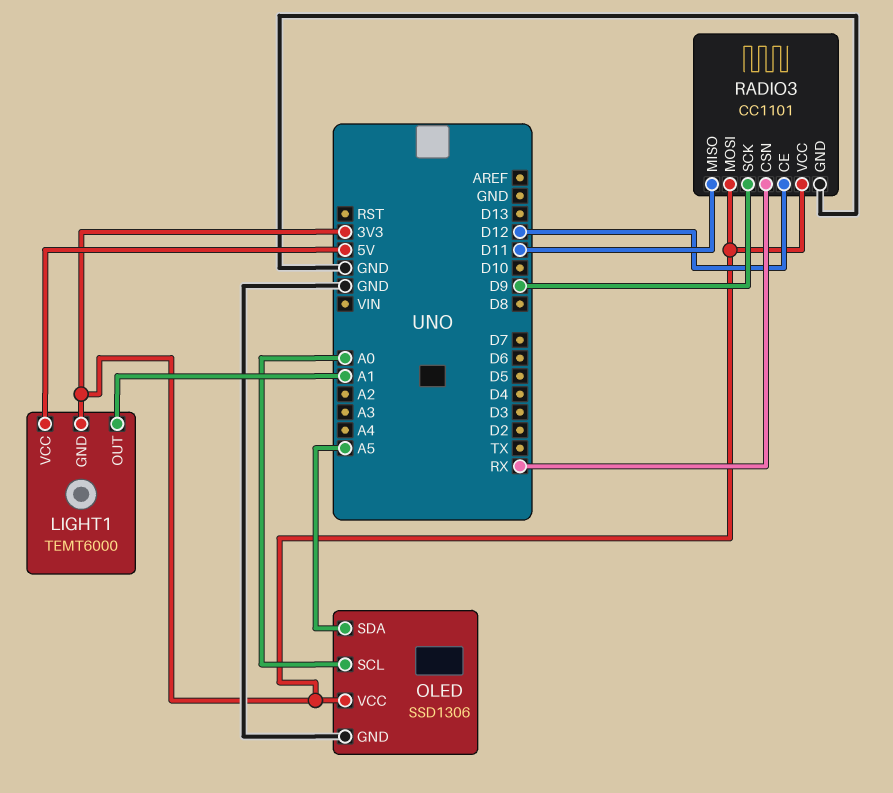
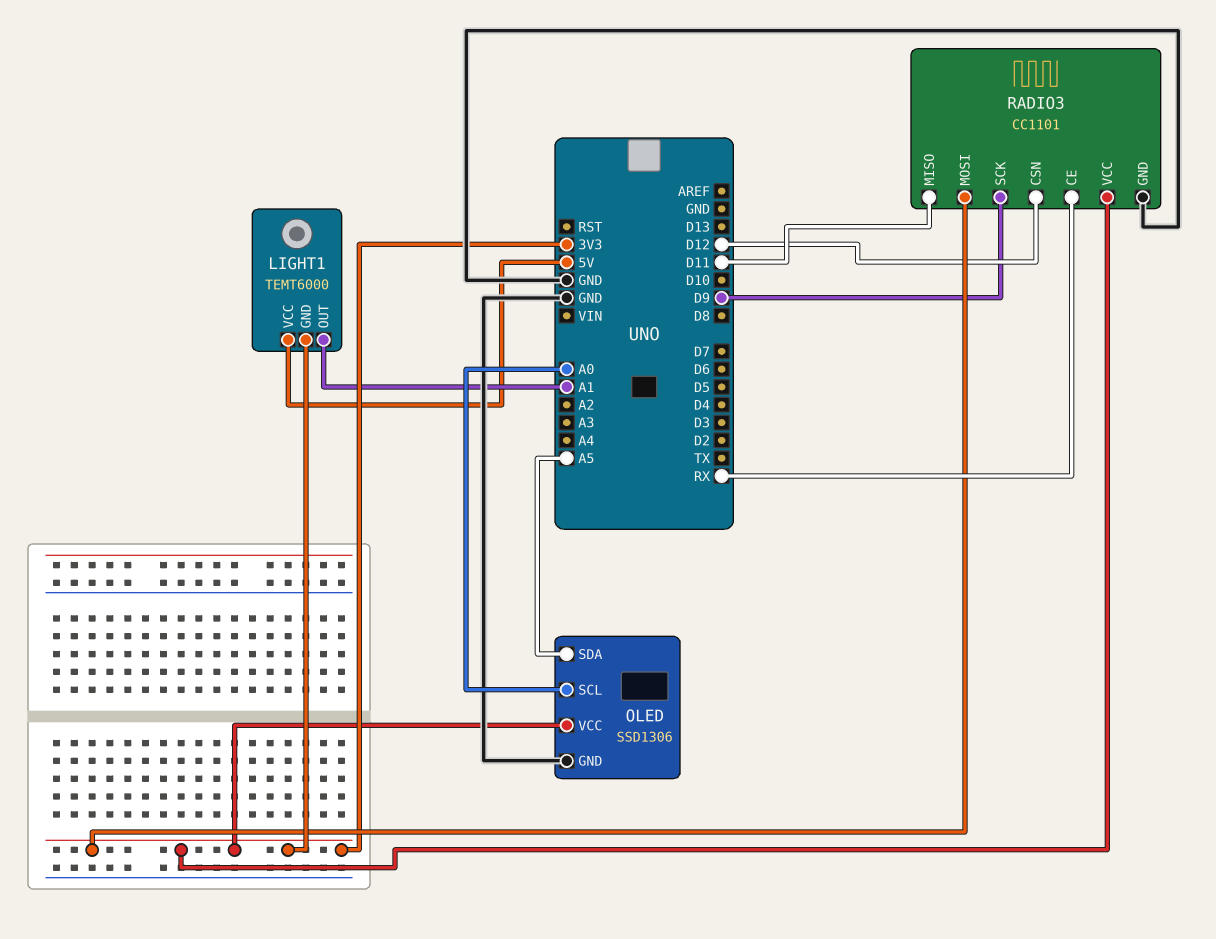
RADIO3 pin CE: D12 -> RX
RADIO3 pin CSN: RX -> D12

